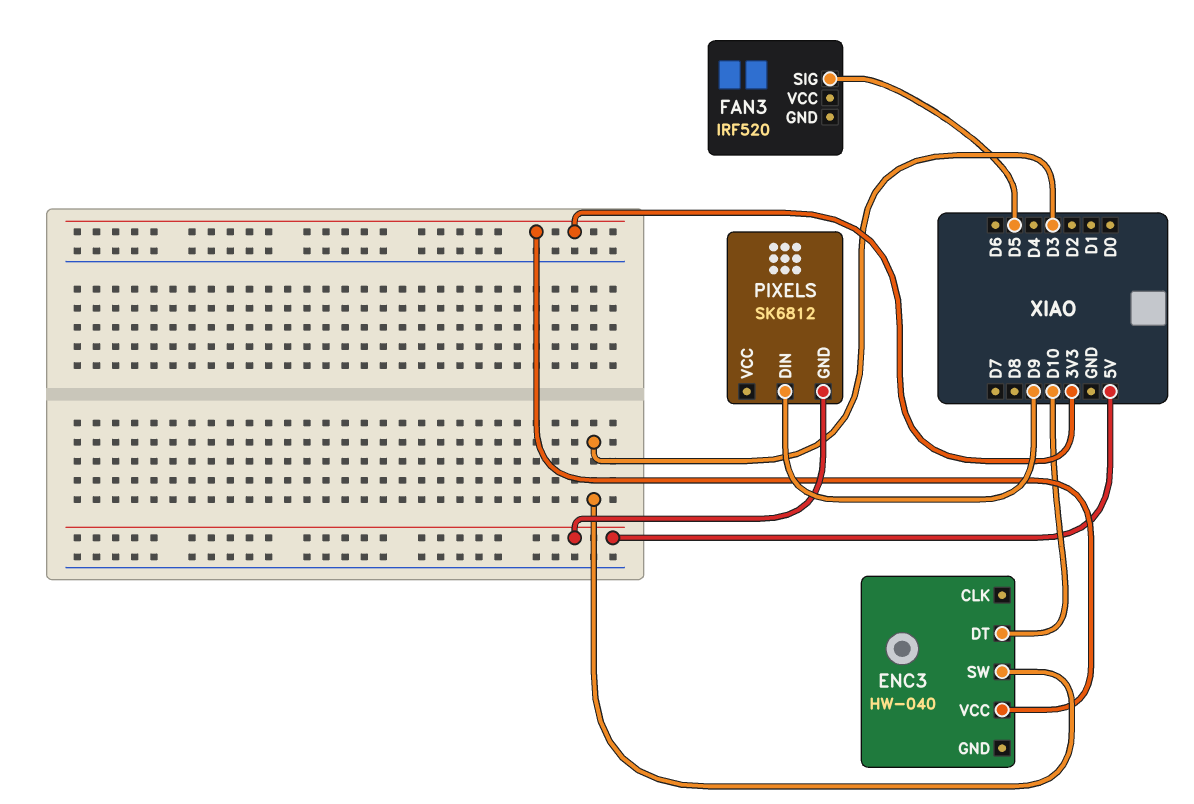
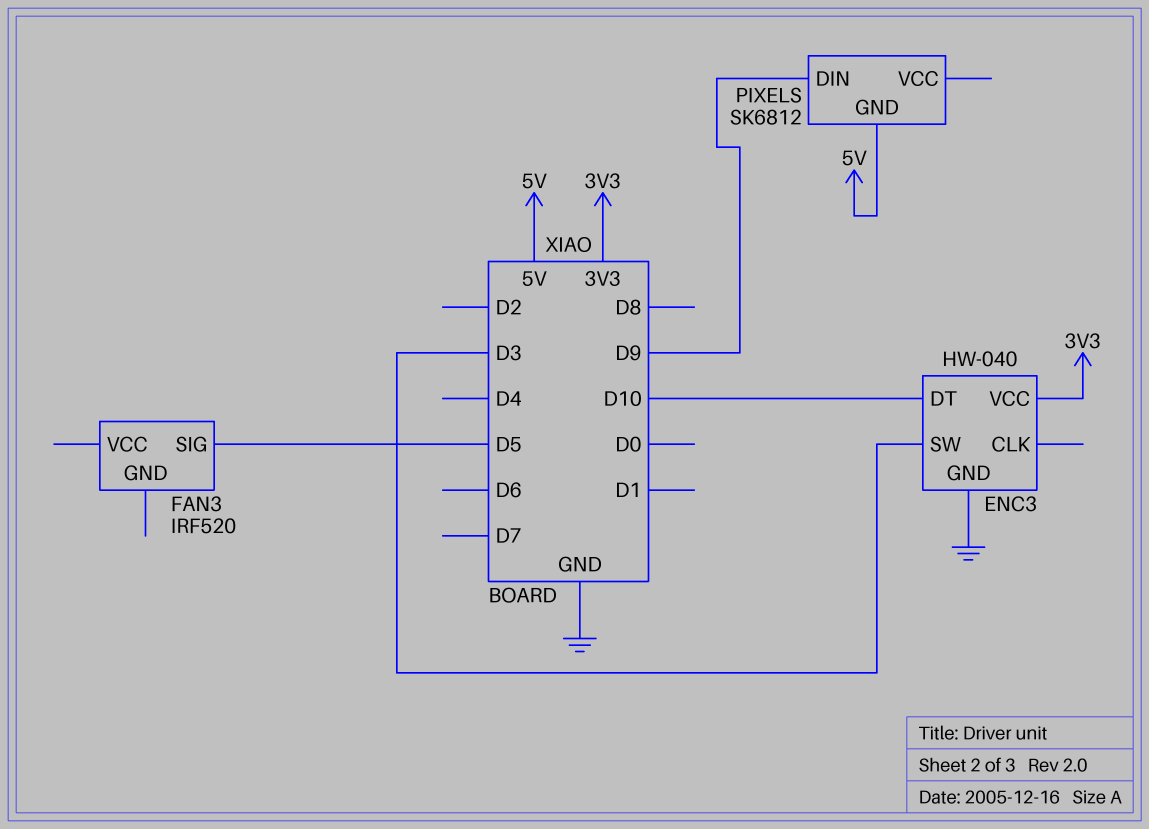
ENC3 pin GND: none -> GND

